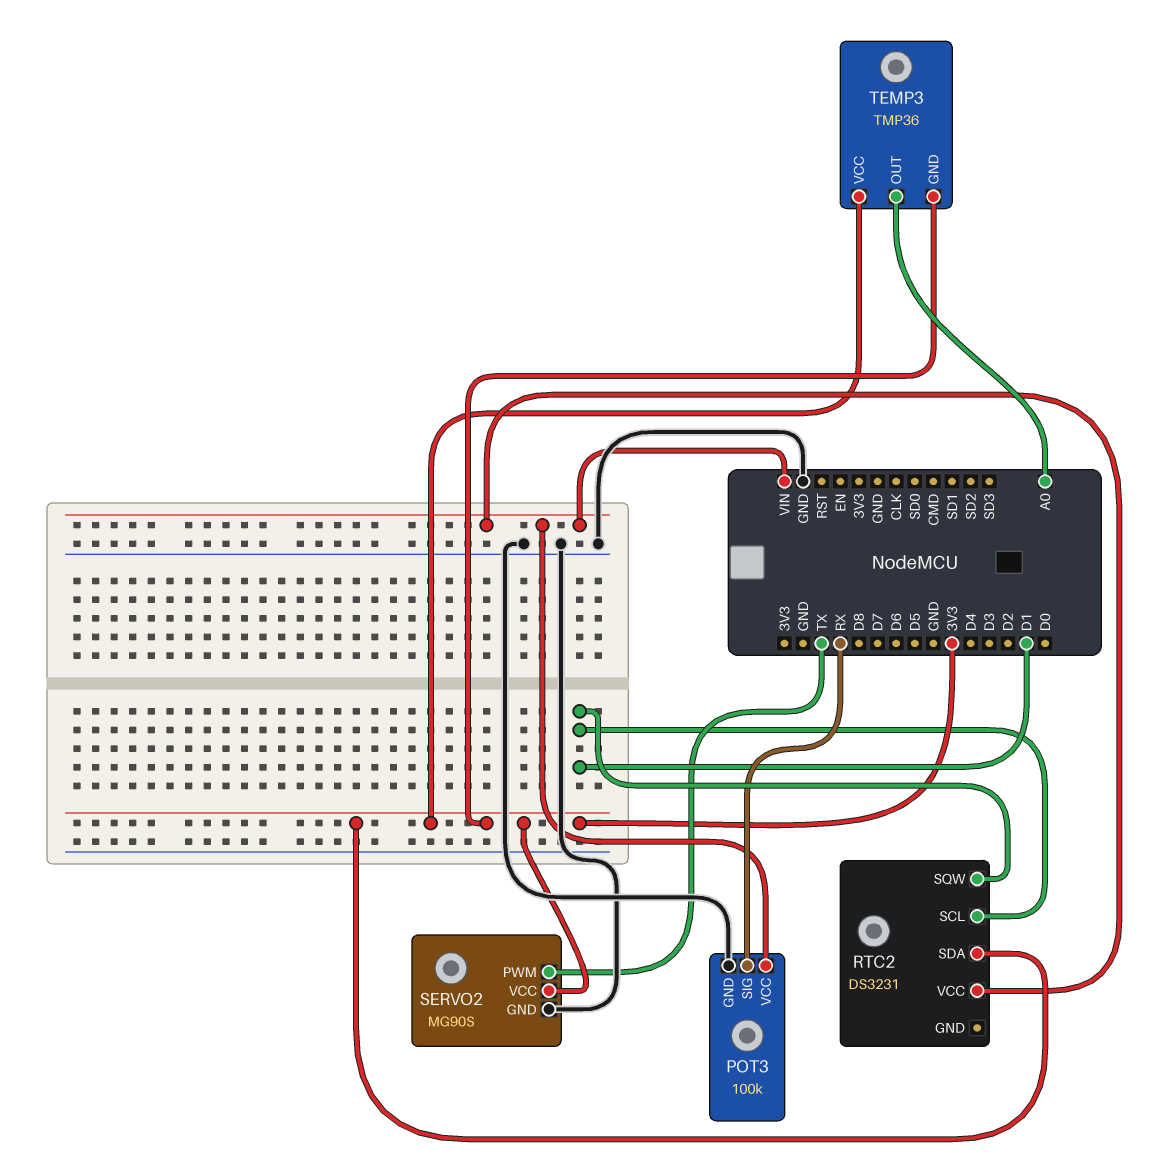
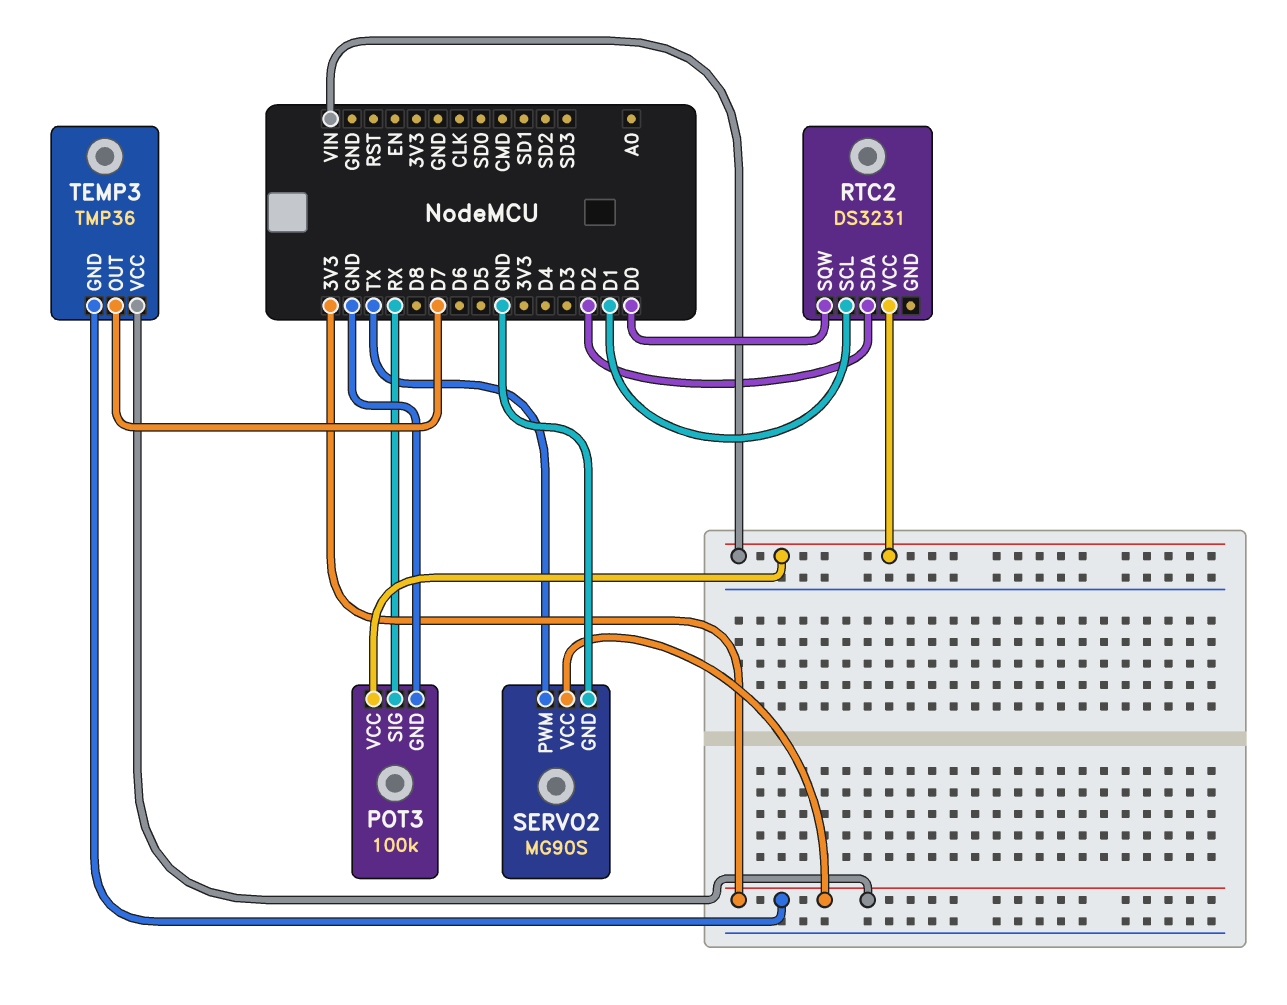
RTC2 pin SDA: 3V3 -> D2
RTC2 pin SQW: D1 -> D0
TEMP3 pin OUT: A0 -> D7

